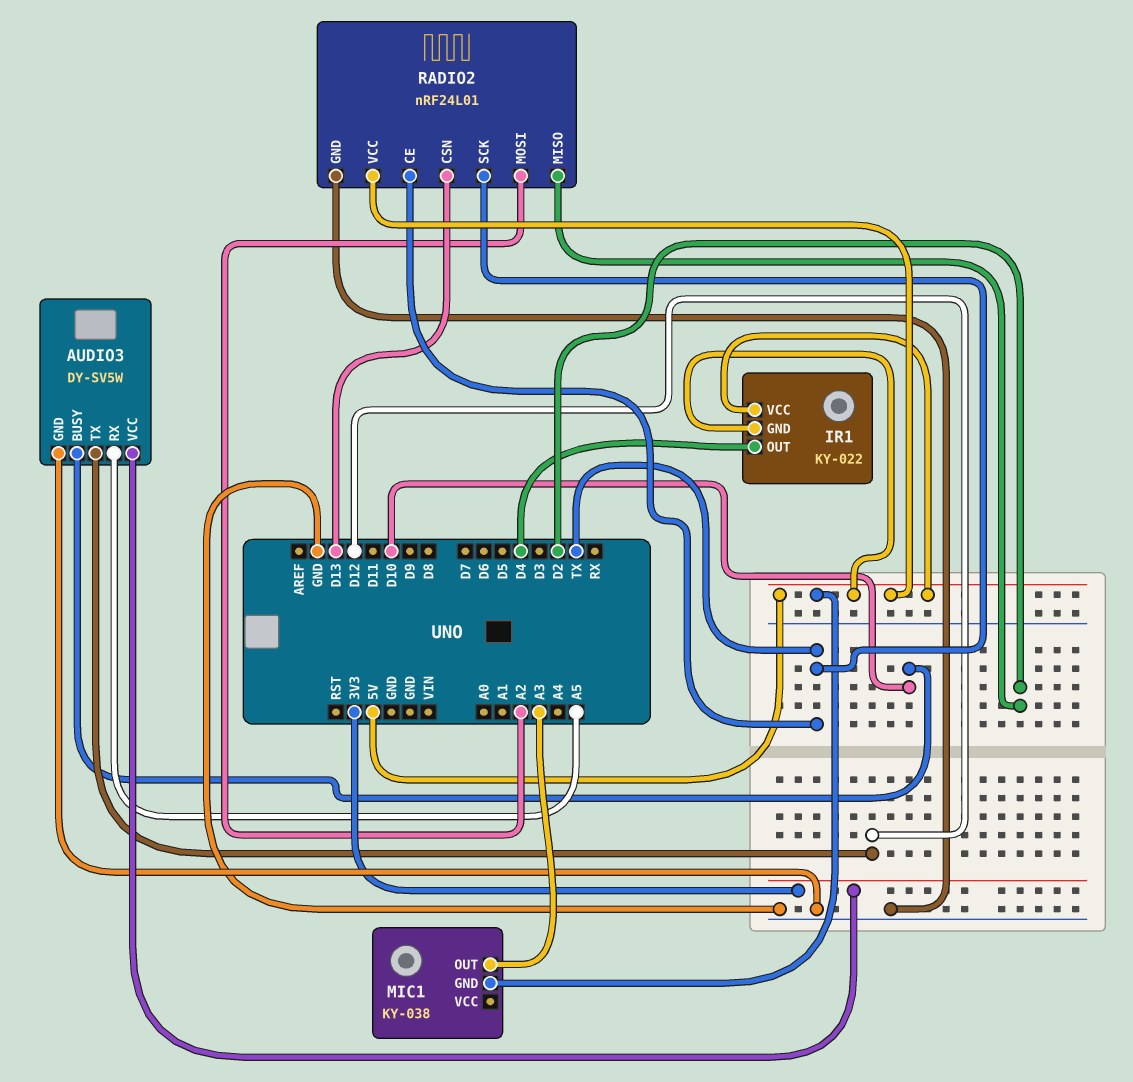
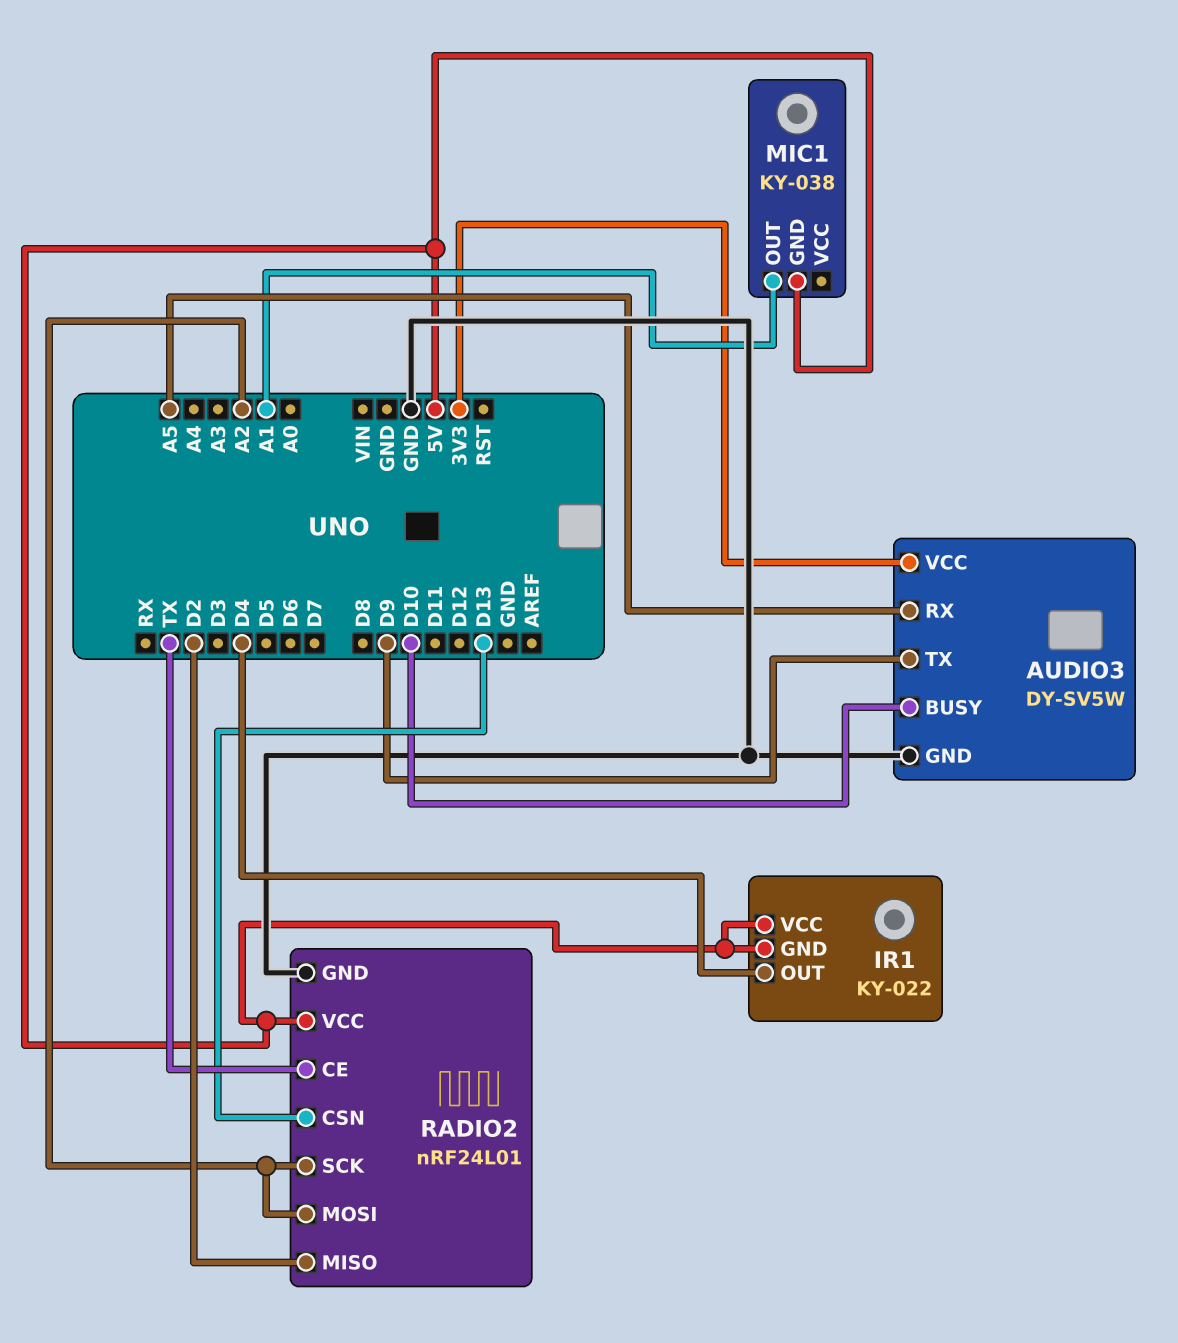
AUDIO3 pin TX: D12 -> D9
MIC1 pin OUT: A3 -> A1
RADIO2 pin SCK: TX -> A2

